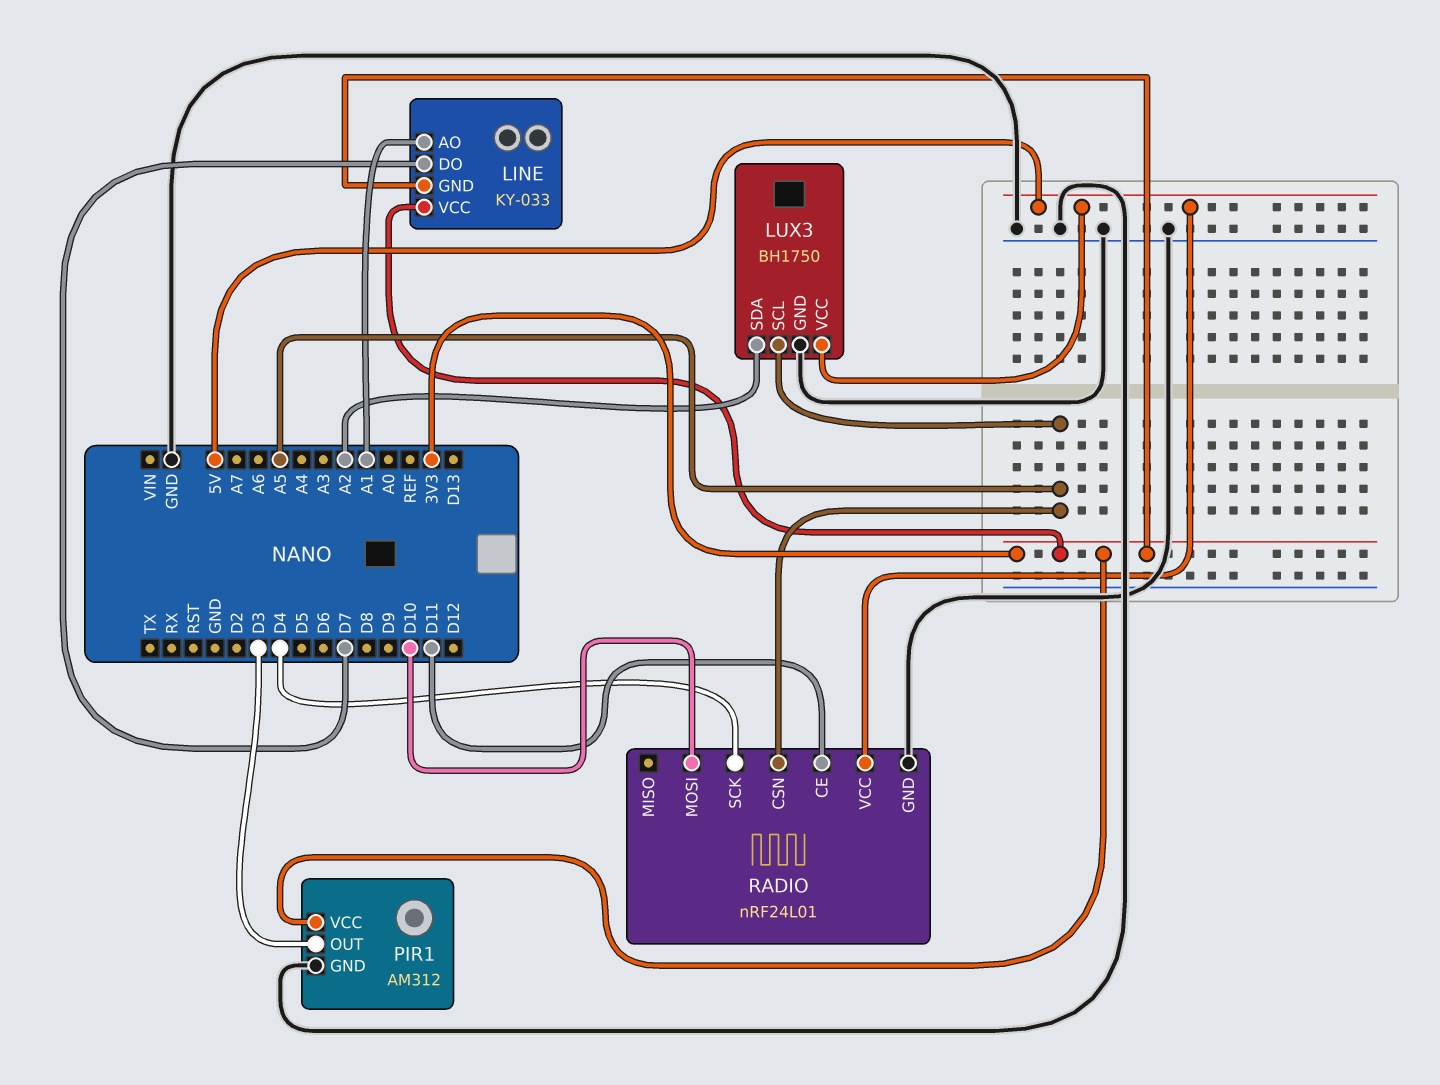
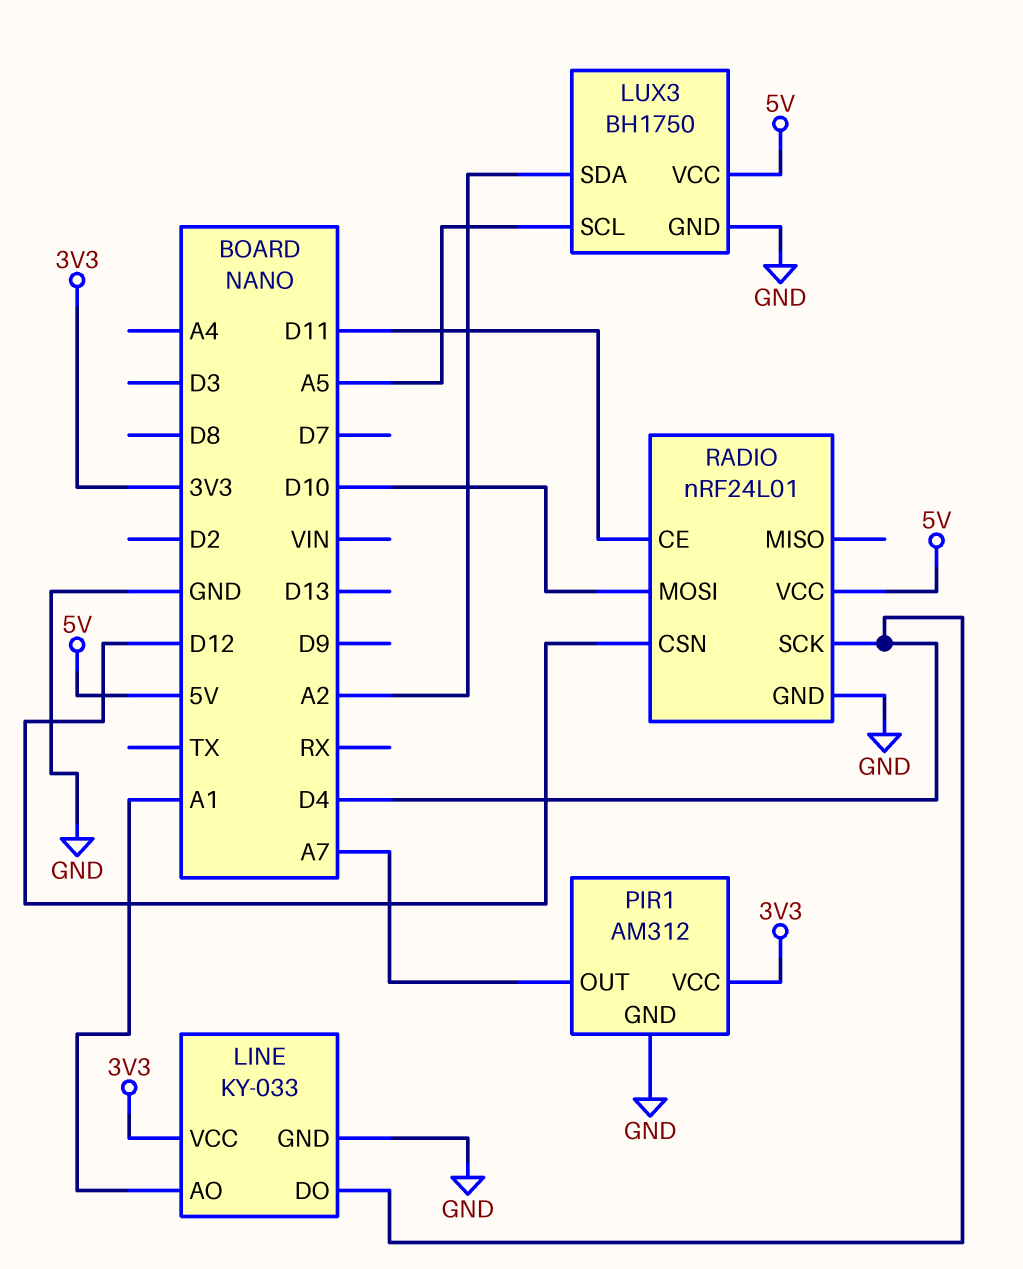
LINE pin DO: D7 -> D4
LINE pin GND: 3V3 -> GND
PIR1 pin OUT: D3 -> A7
RADIO pin CSN: A5 -> D12

